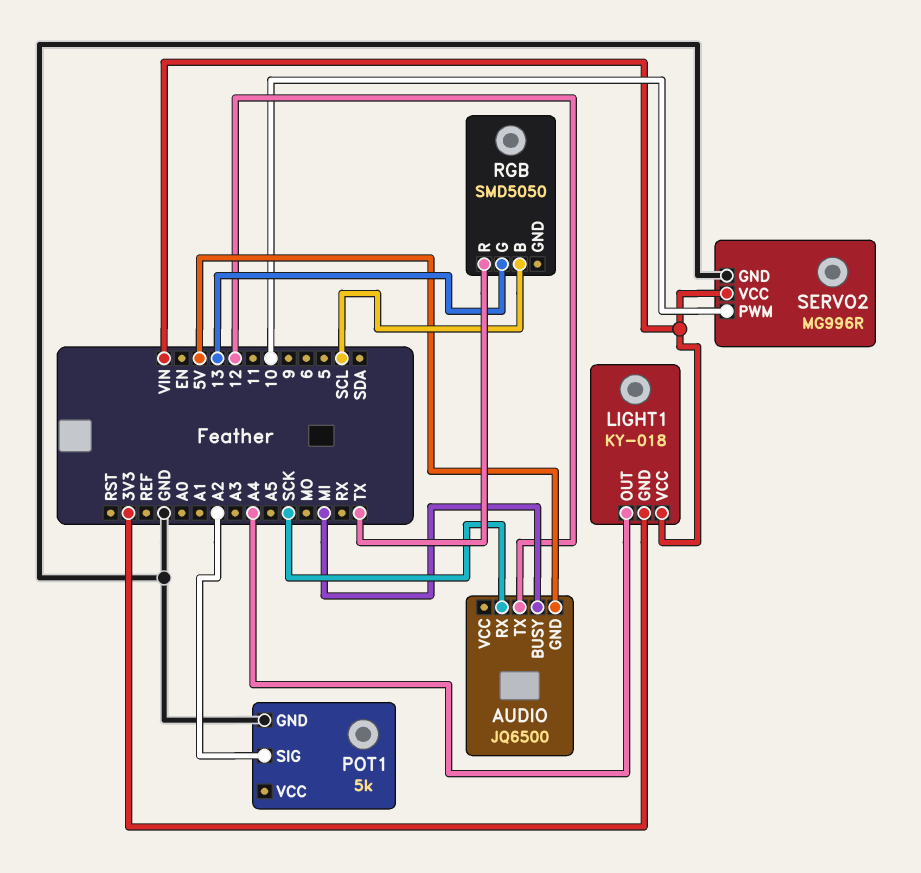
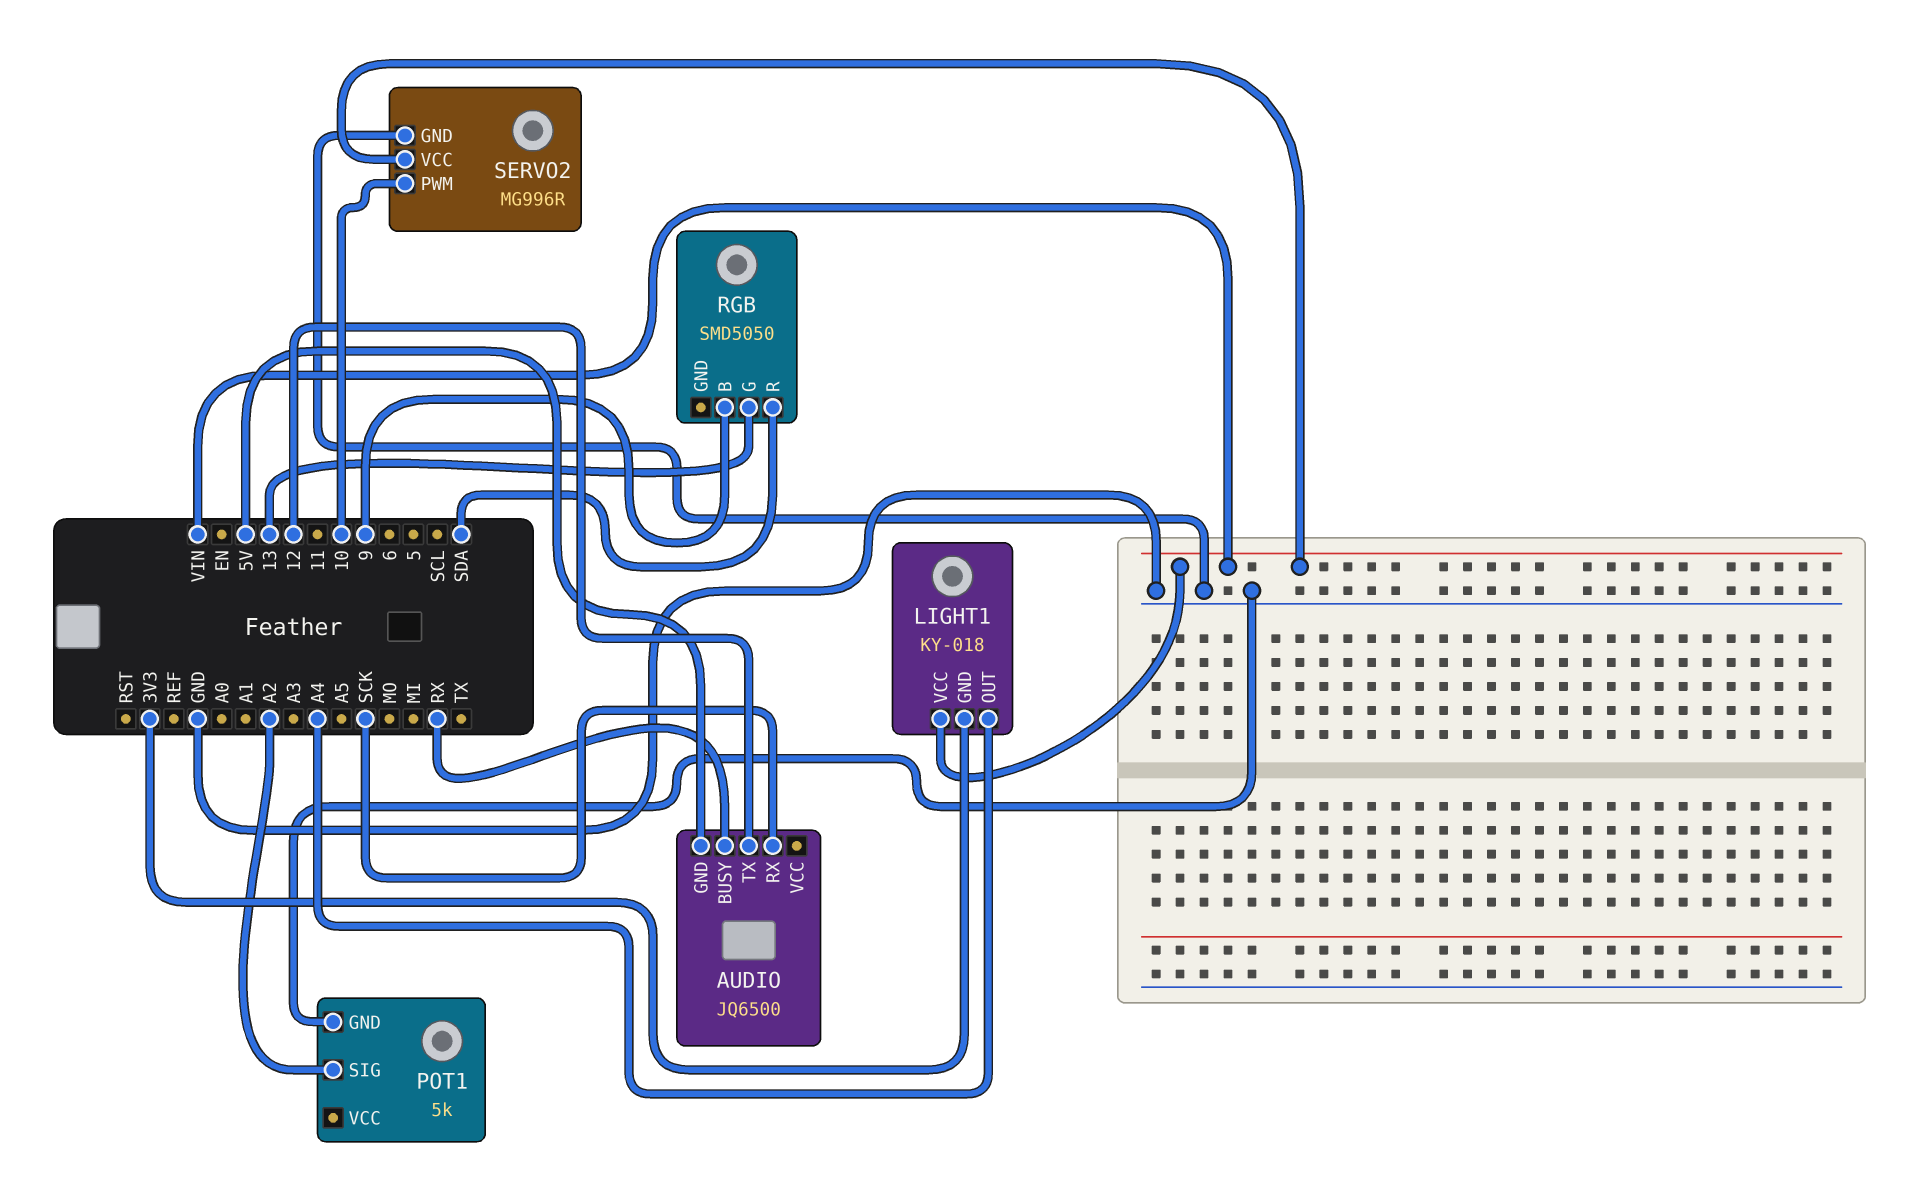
AUDIO pin BUSY: MI -> RX
RGB pin B: SCL -> 9
RGB pin R: TX -> SDA

